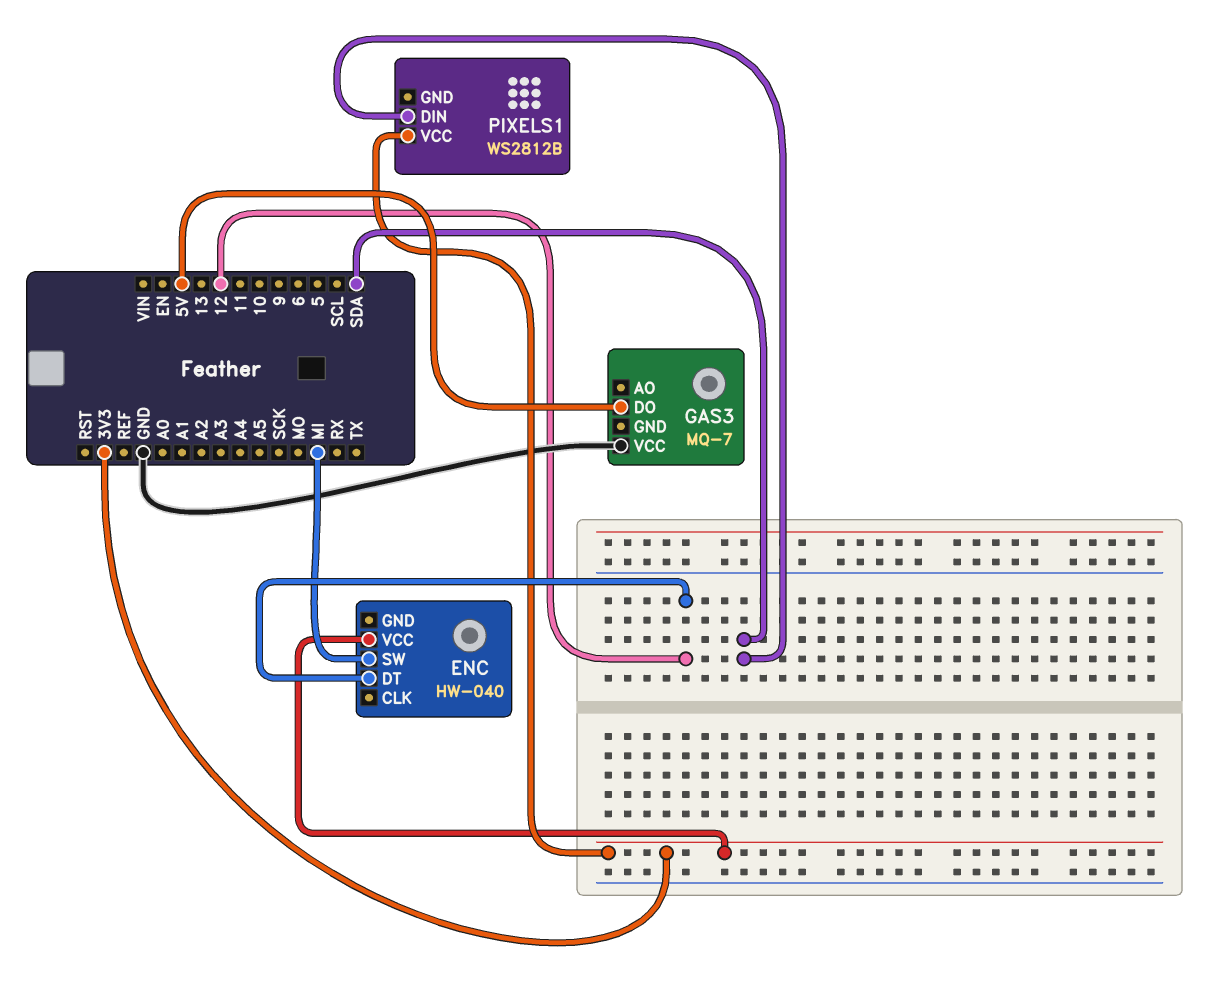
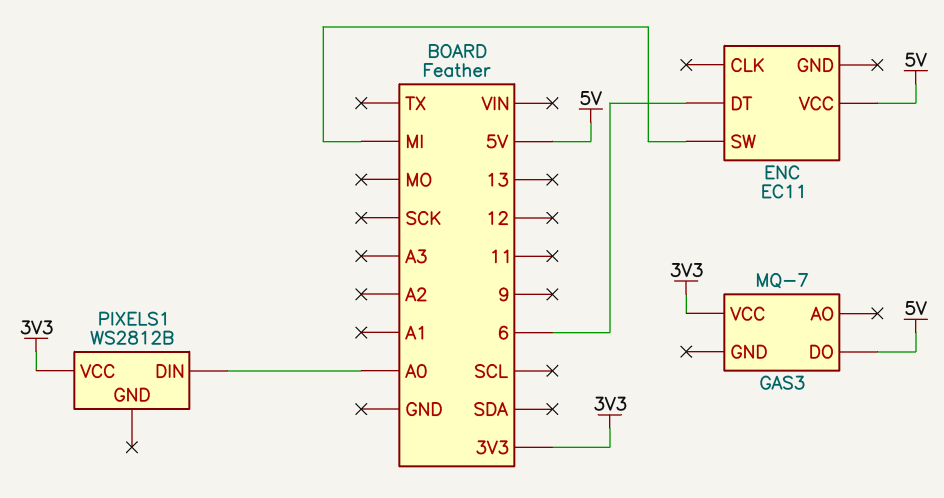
ENC: HW-040 -> EC11
ENC pin DT: 12 -> 6
ENC pin VCC: 3V3 -> 5V
GAS3 pin VCC: GND -> 3V3
PIXELS1 pin DIN: SDA -> A0

